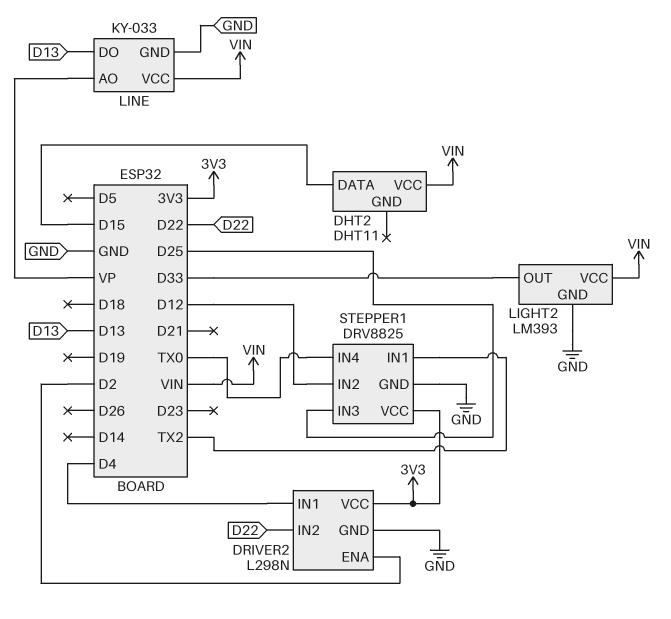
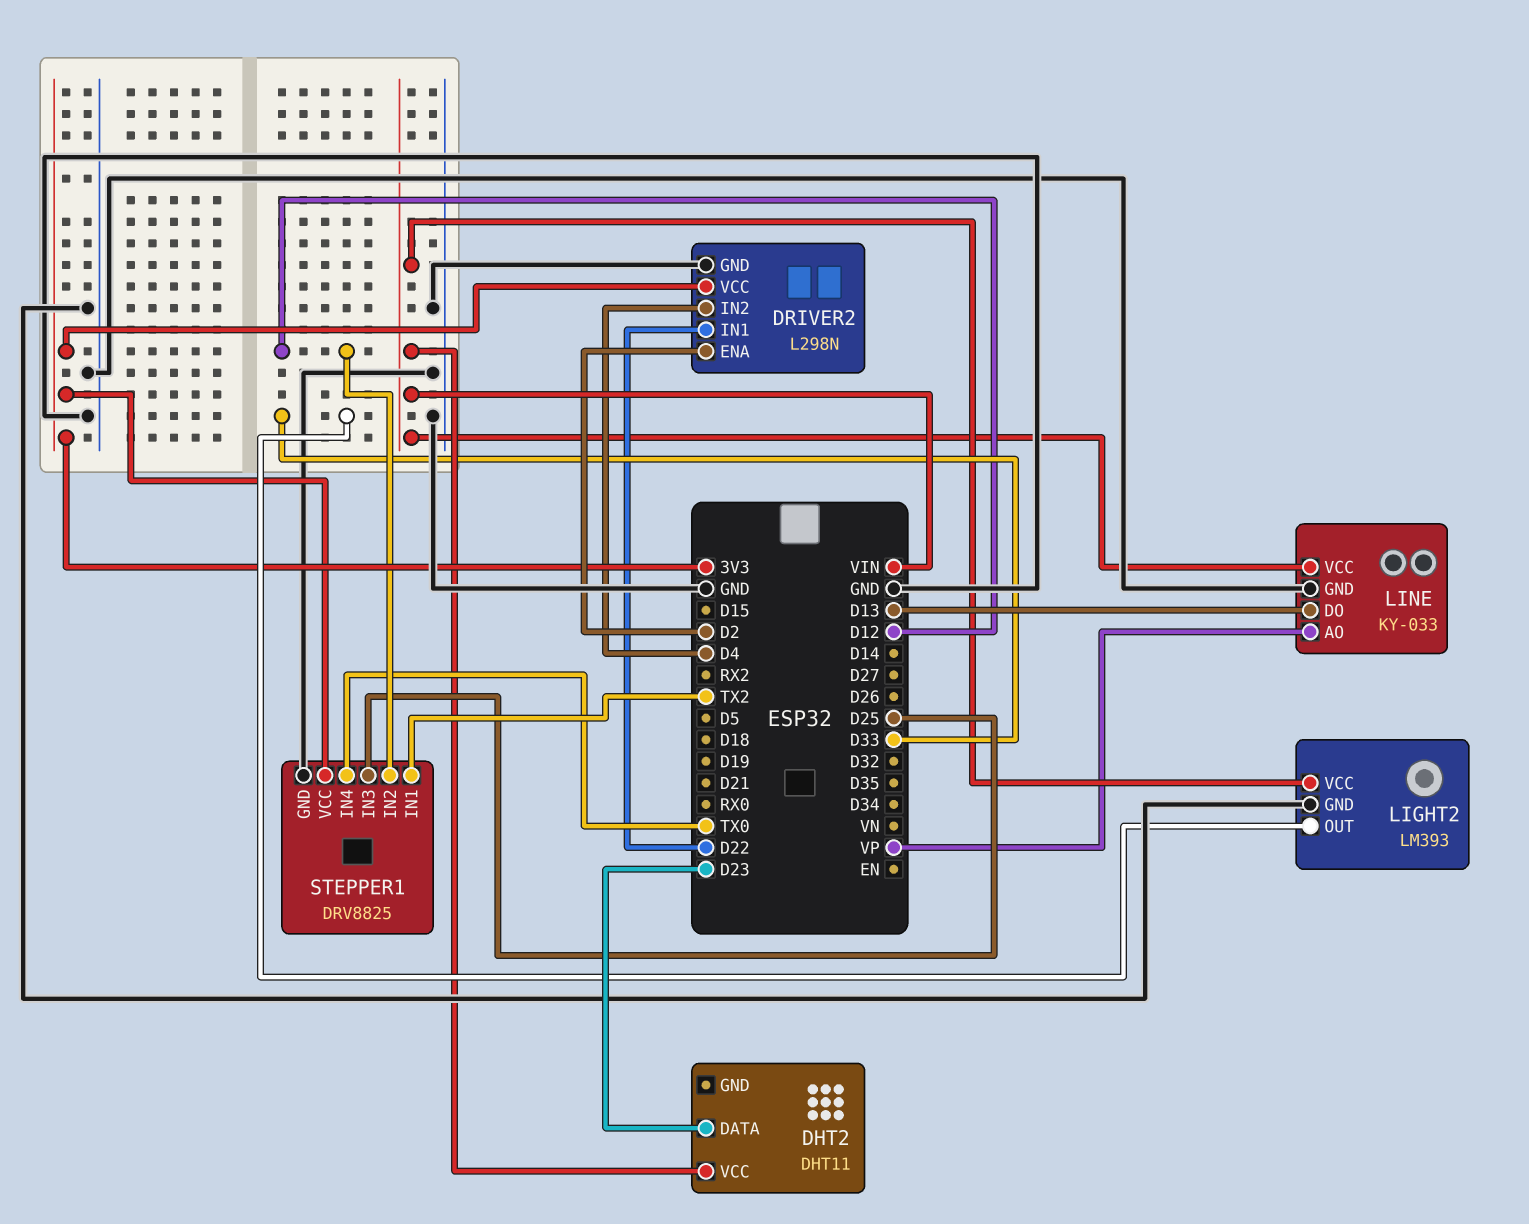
DHT2 pin DATA: D15 -> D23
DRIVER2 pin IN1: D4 -> D22
DRIVER2 pin IN2: D22 -> D4

